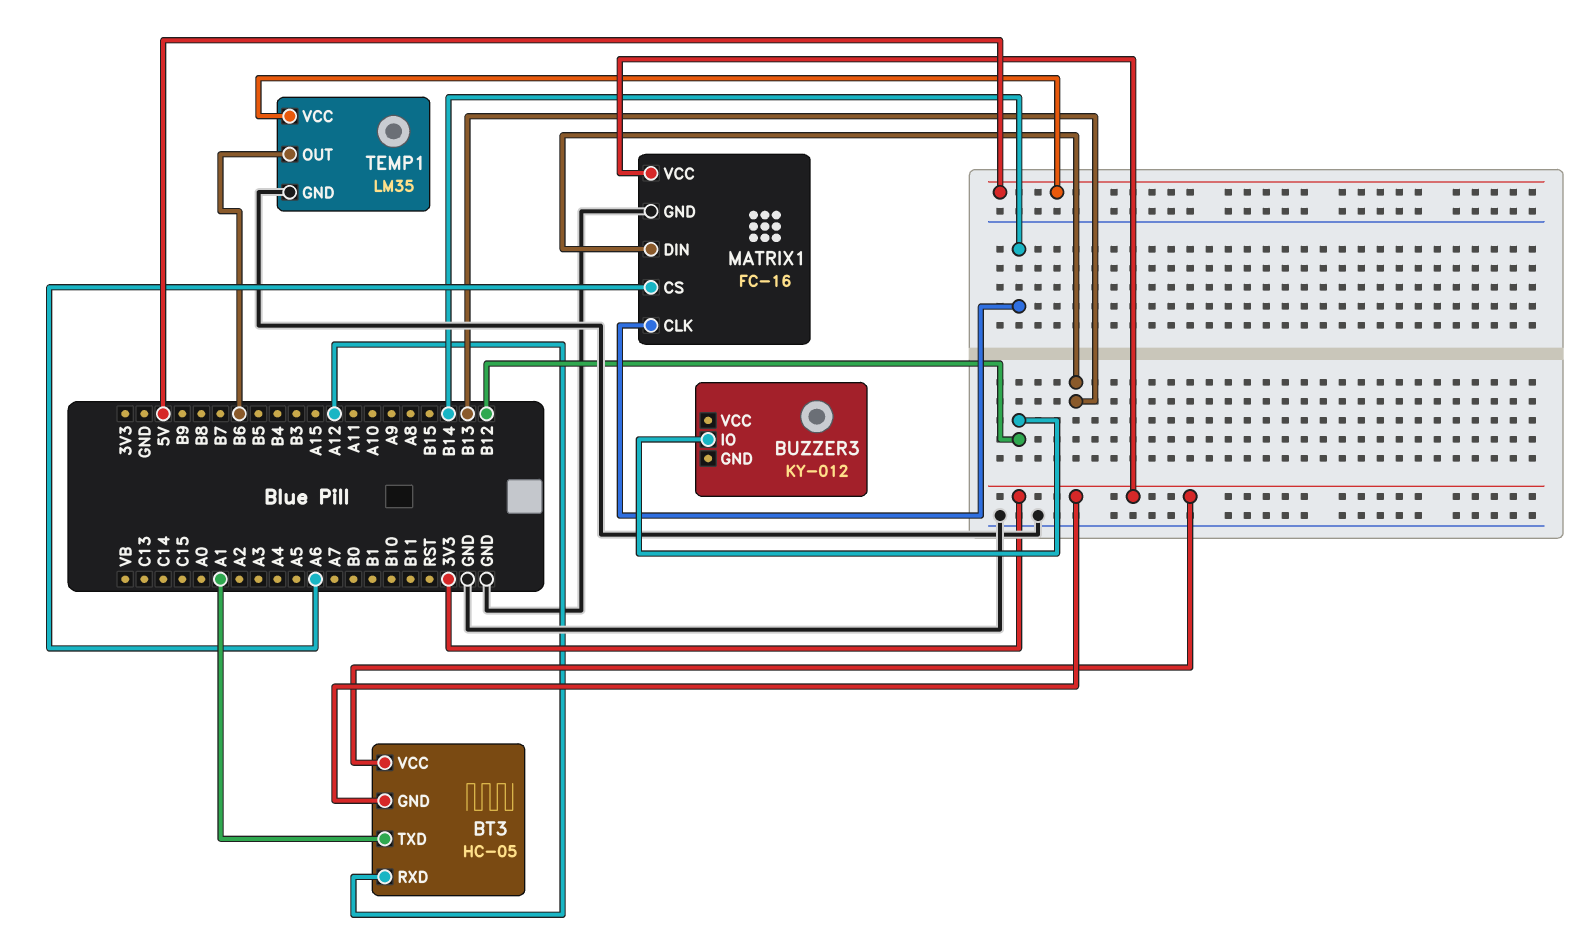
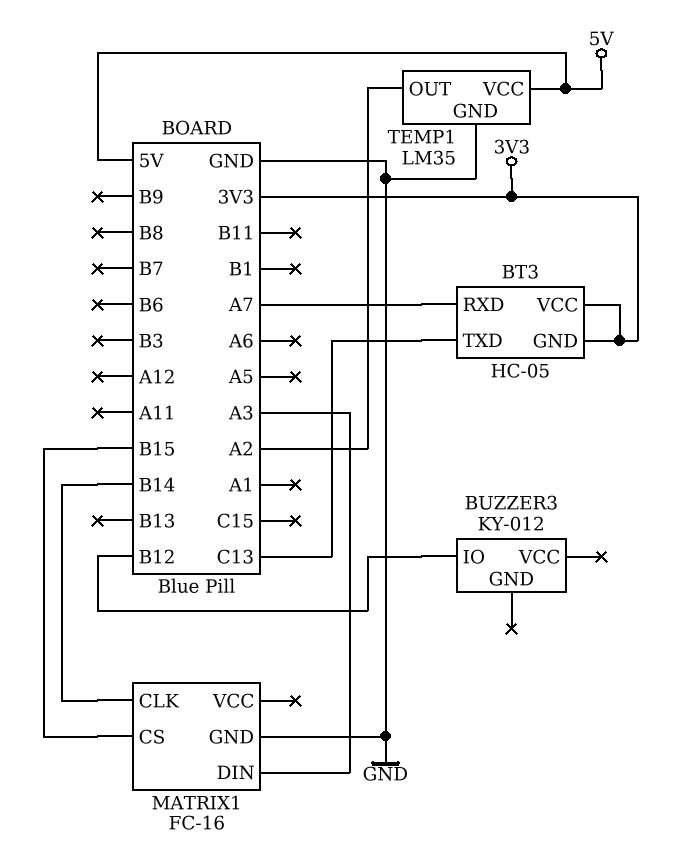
BT3 pin RXD: A12 -> A7
BT3 pin TXD: A1 -> C13
MATRIX1 pin CS: A6 -> B15
MATRIX1 pin DIN: B13 -> A3
MATRIX1 pin VCC: 3V3 -> none
TEMP1 pin OUT: B6 -> A2

